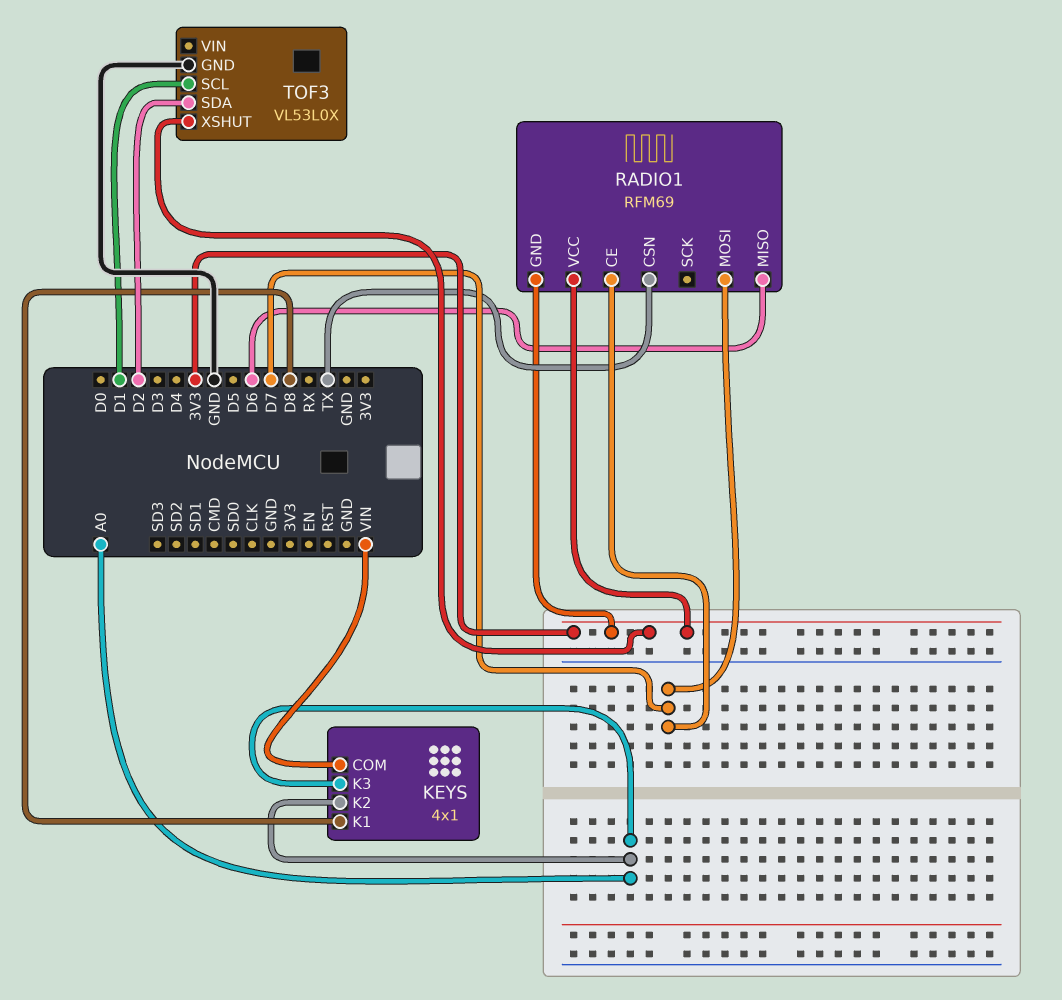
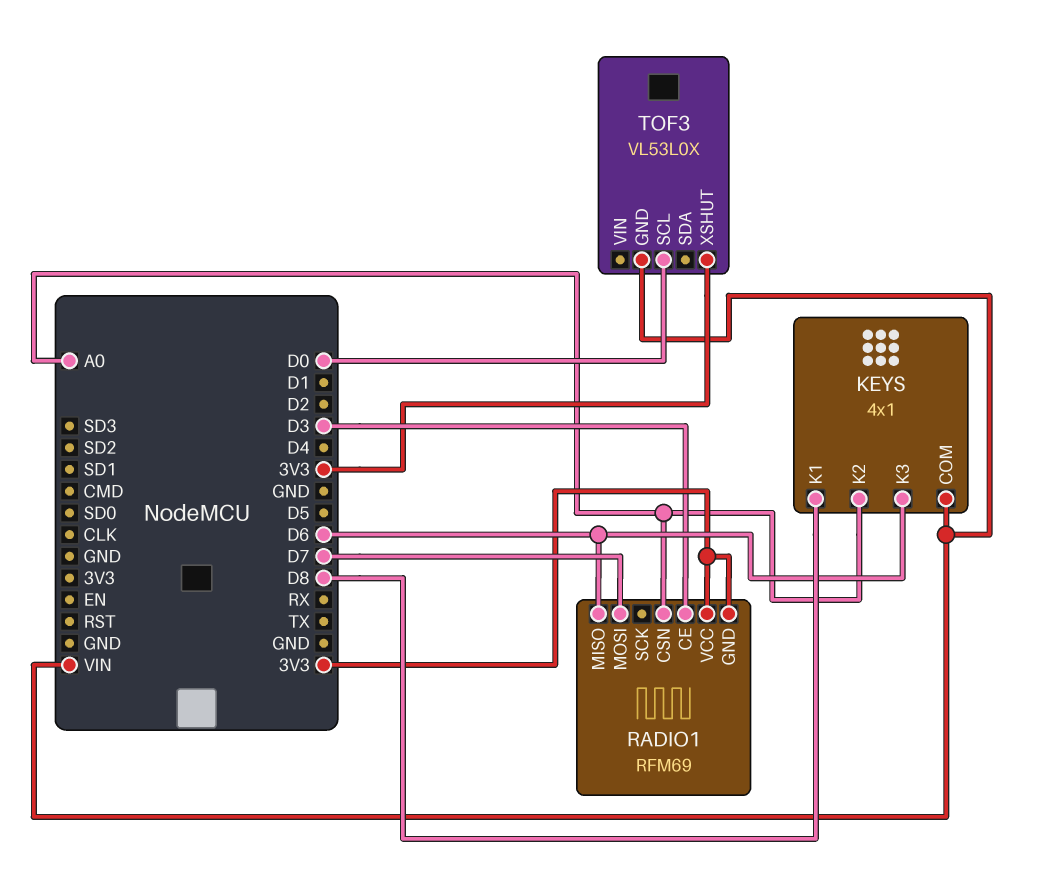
KEYS pin K3: A0 -> D6
RADIO1 pin CE: D7 -> D3
RADIO1 pin CSN: TX -> A0
TOF3 pin GND: GND -> VIN
TOF3 pin SCL: D1 -> D0
TOF3 pin SDA: D2 -> none

